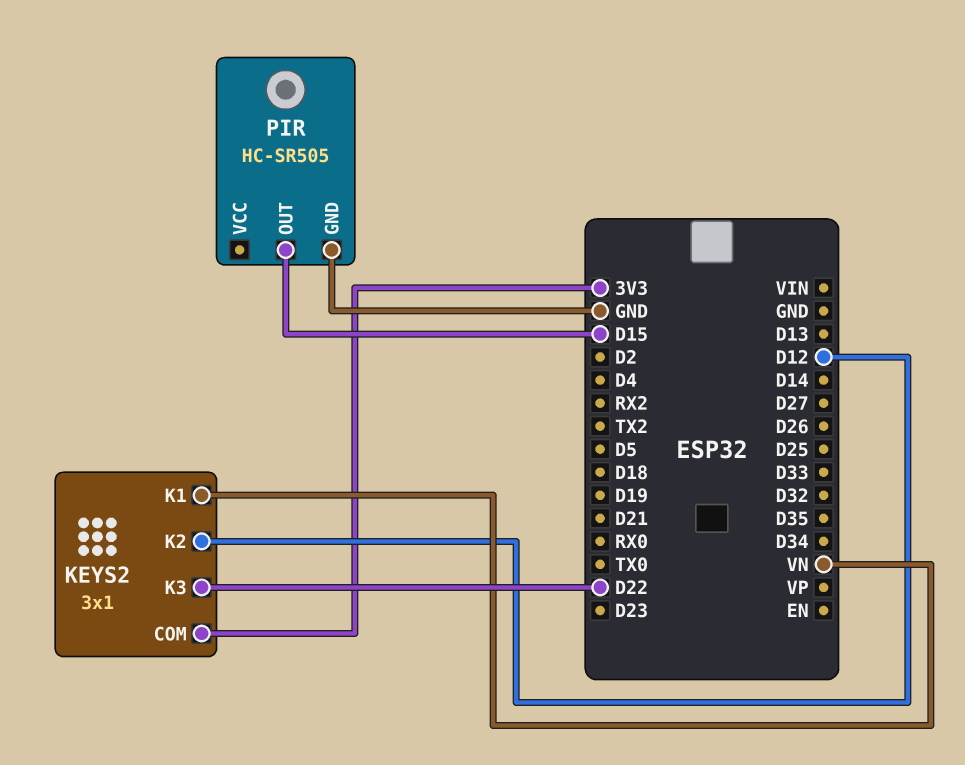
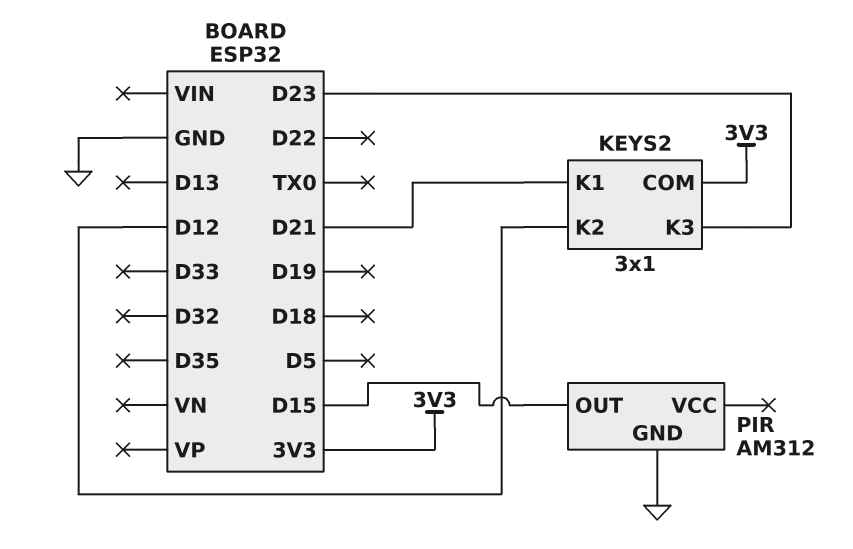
KEYS2 pin K1: VN -> D21
KEYS2 pin K3: D22 -> D23
PIR: HC-SR505 -> AM312

